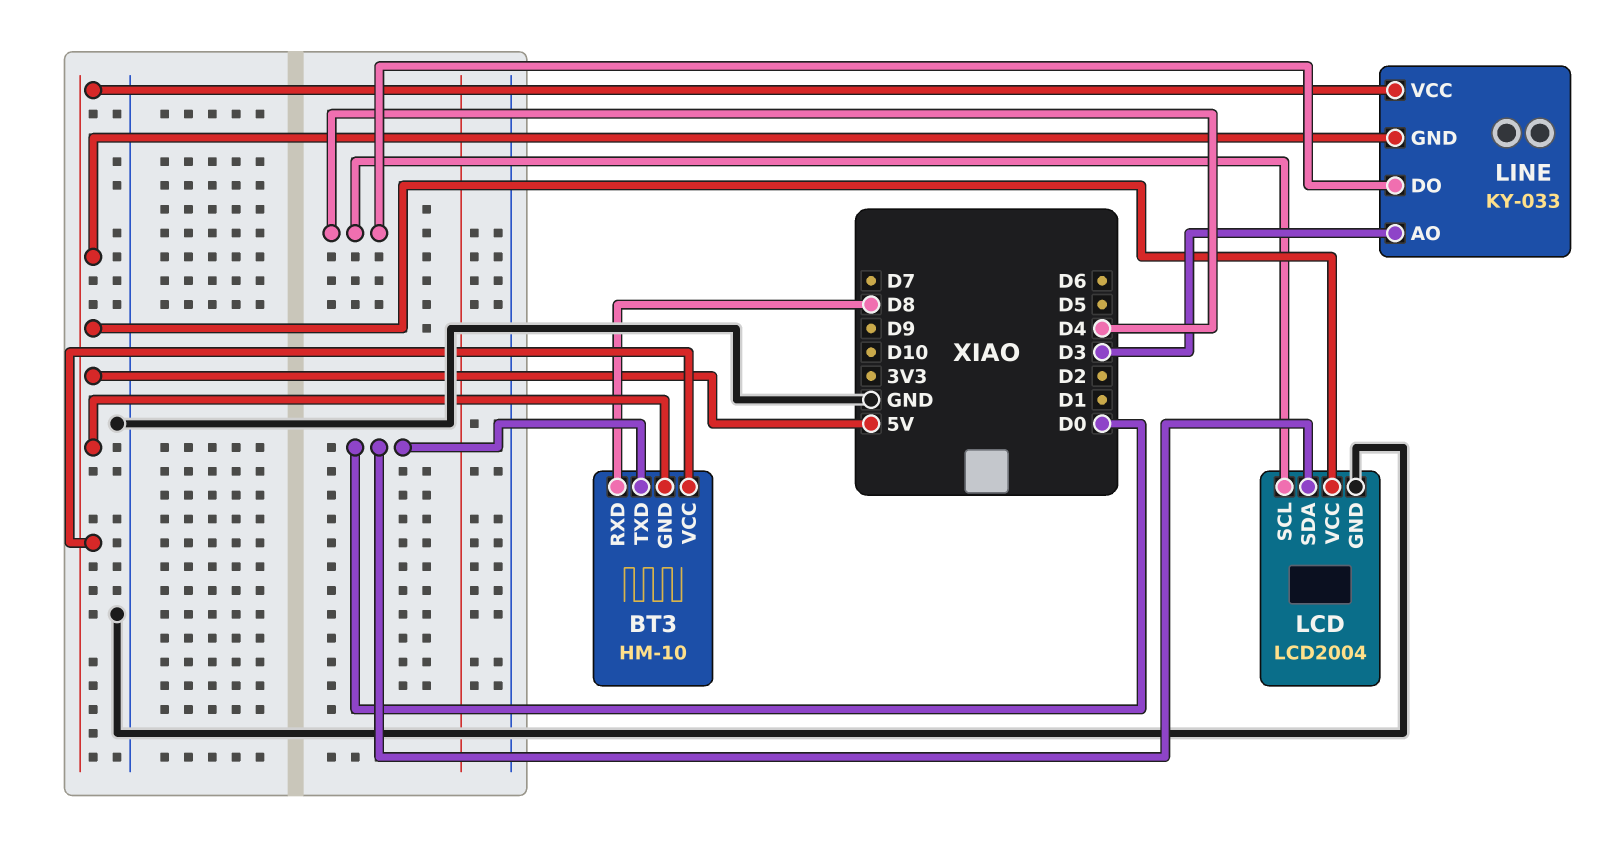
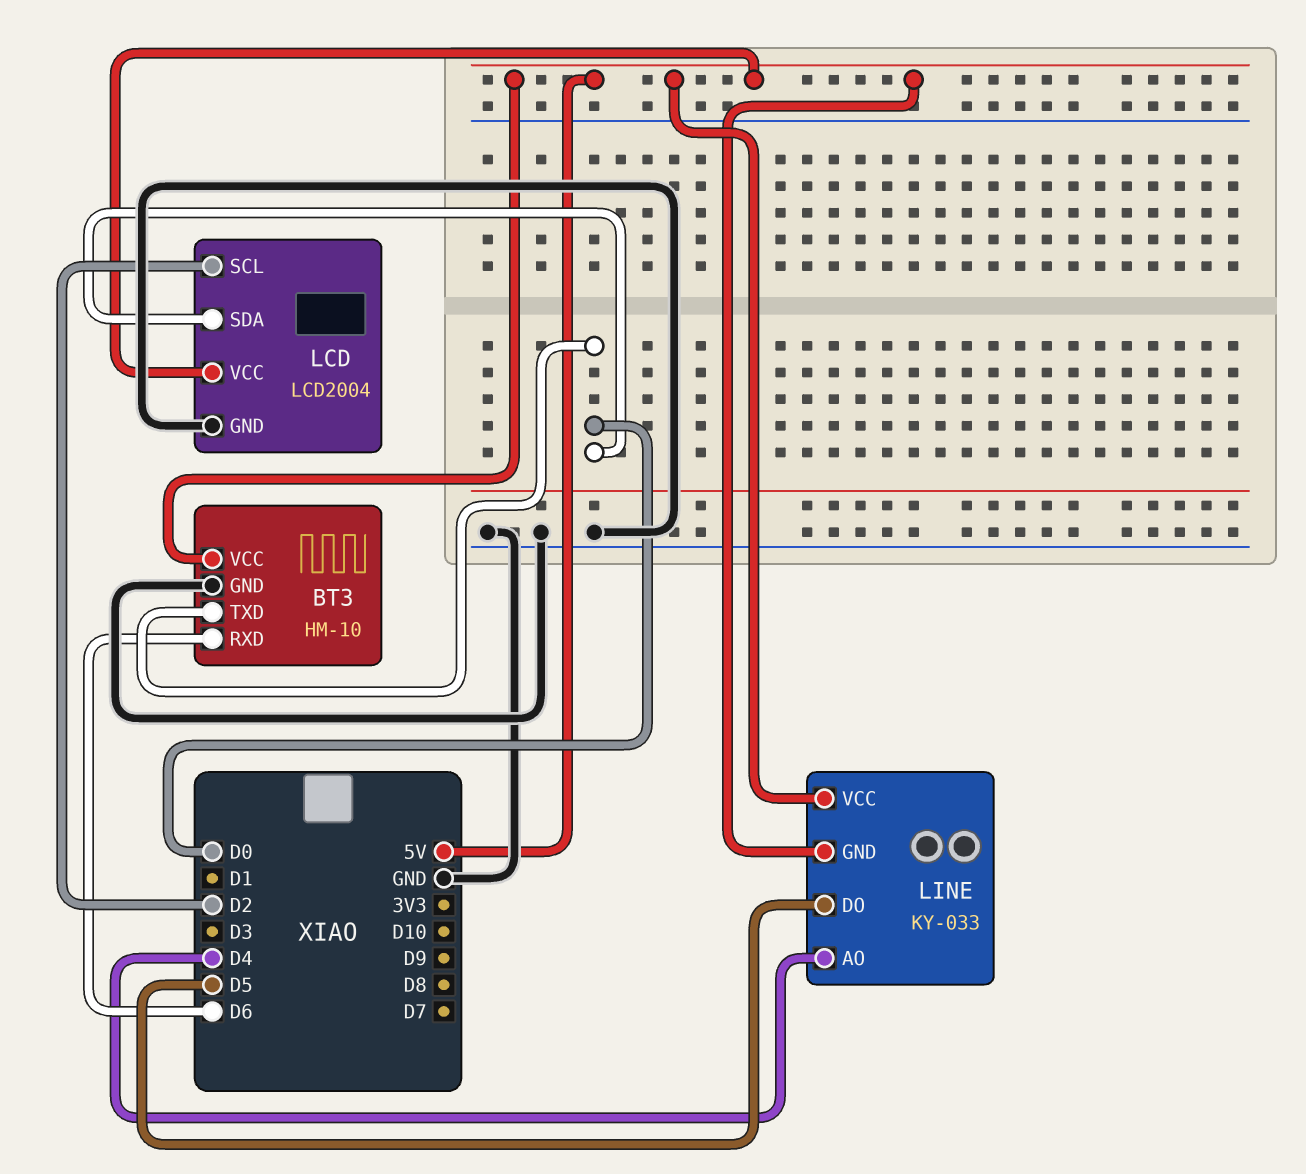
BT3 pin GND: 5V -> GND
BT3 pin RXD: D8 -> D6
LCD pin SCL: D4 -> D2
LINE pin AO: D3 -> D4
LINE pin DO: D4 -> D5

